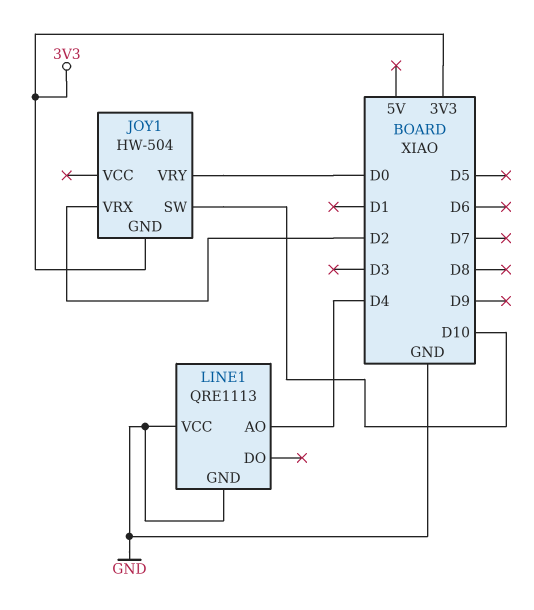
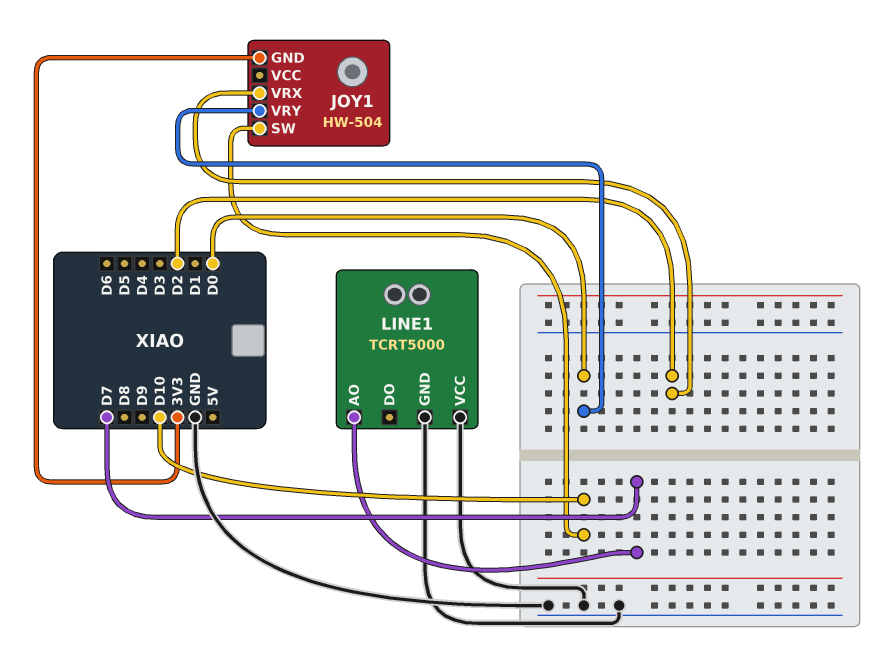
LINE1: QRE1113 -> TCRT5000
LINE1 pin AO: D4 -> D7

